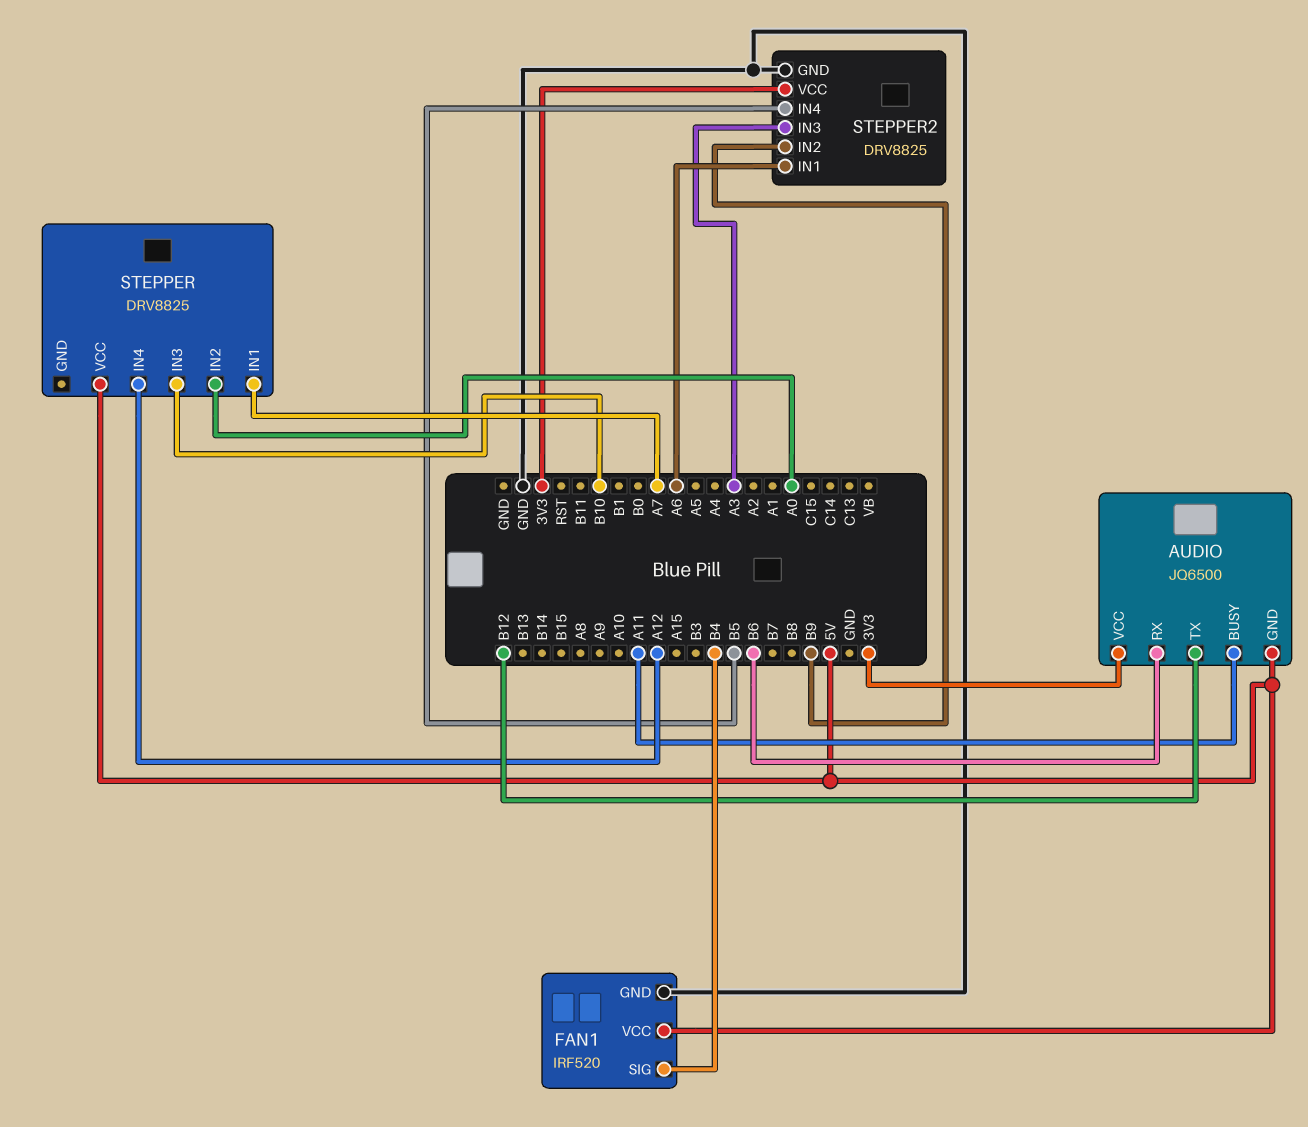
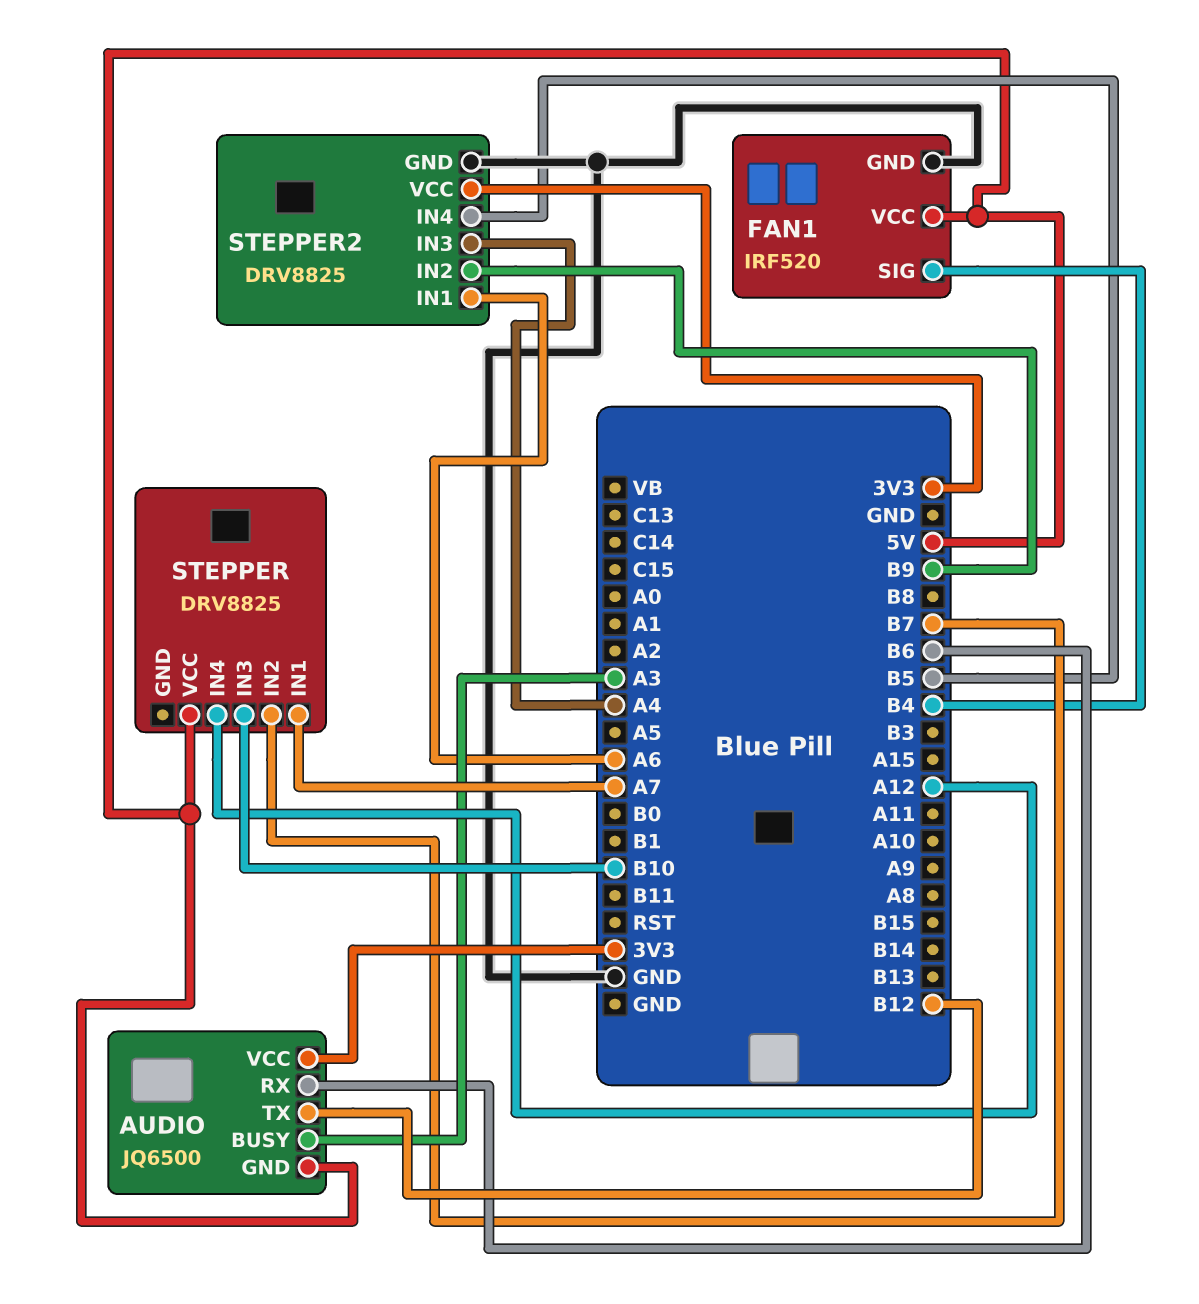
AUDIO pin BUSY: A11 -> A3
STEPPER pin IN2: A0 -> B7
STEPPER2 pin IN3: A3 -> A4

